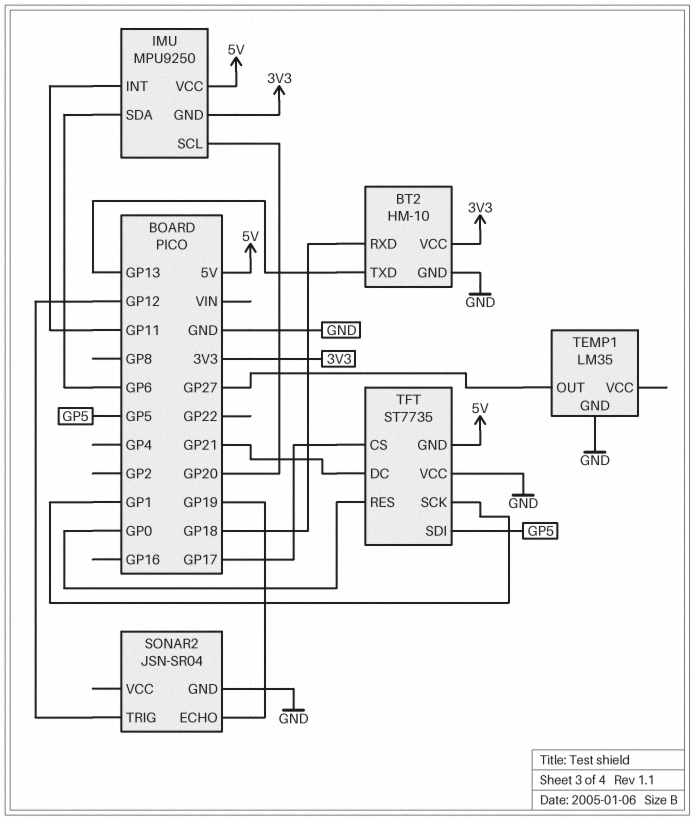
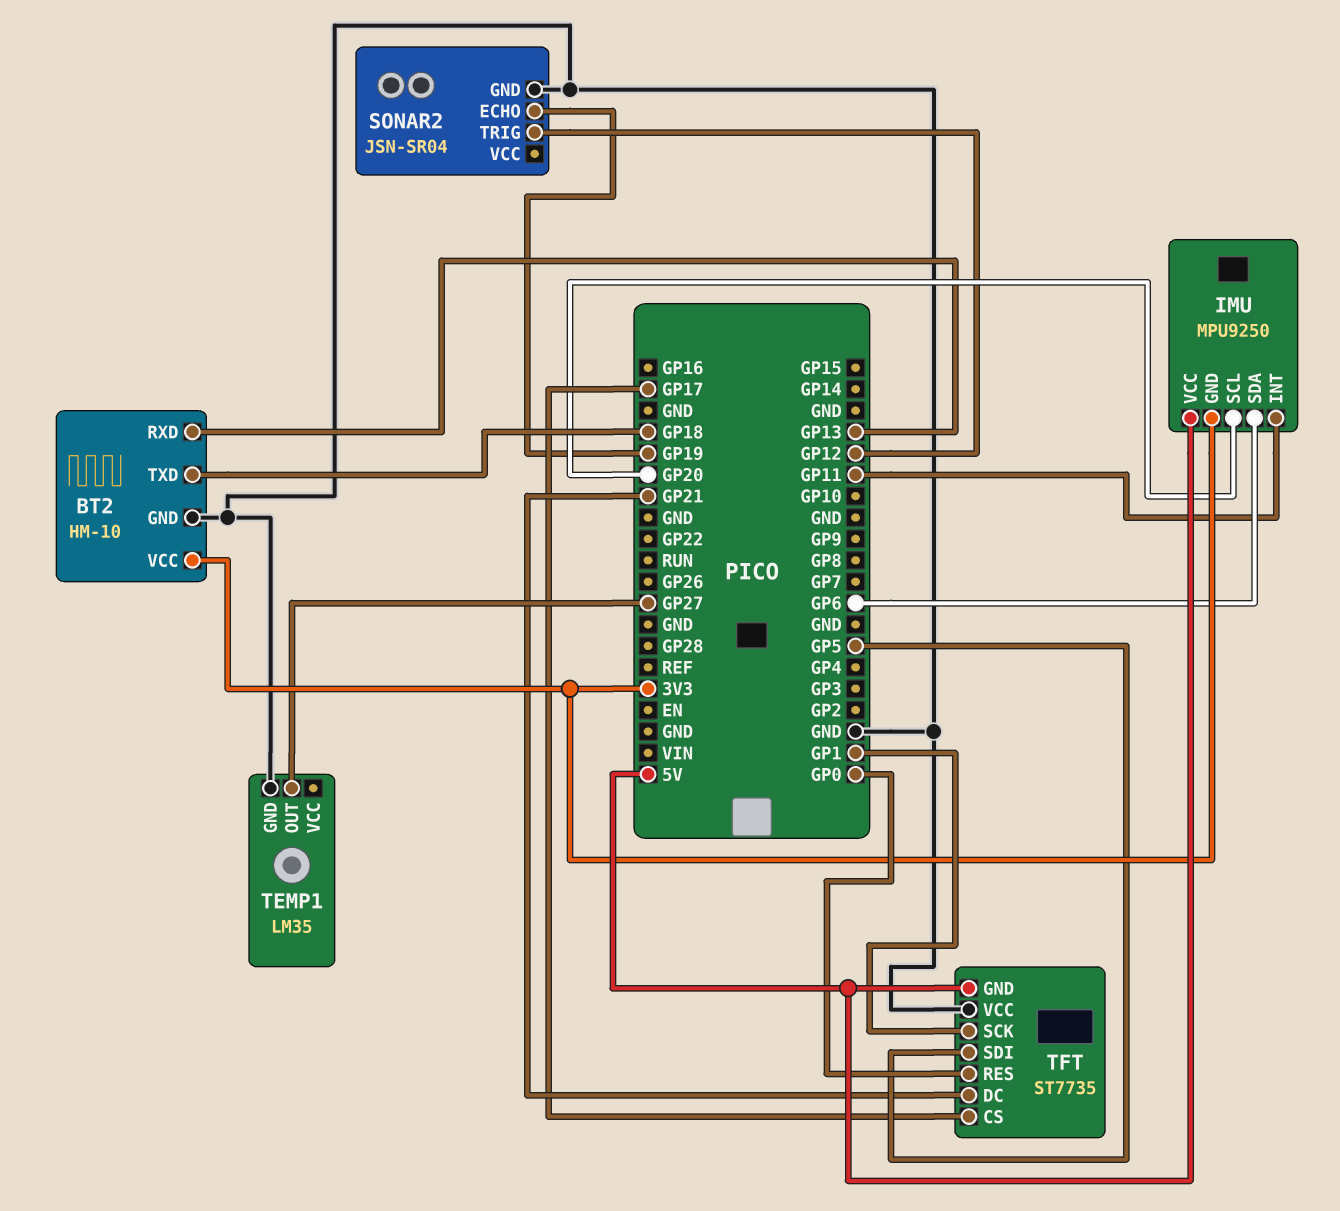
BT2 pin RXD: GP18 -> GP13
BT2 pin TXD: GP13 -> GP18

